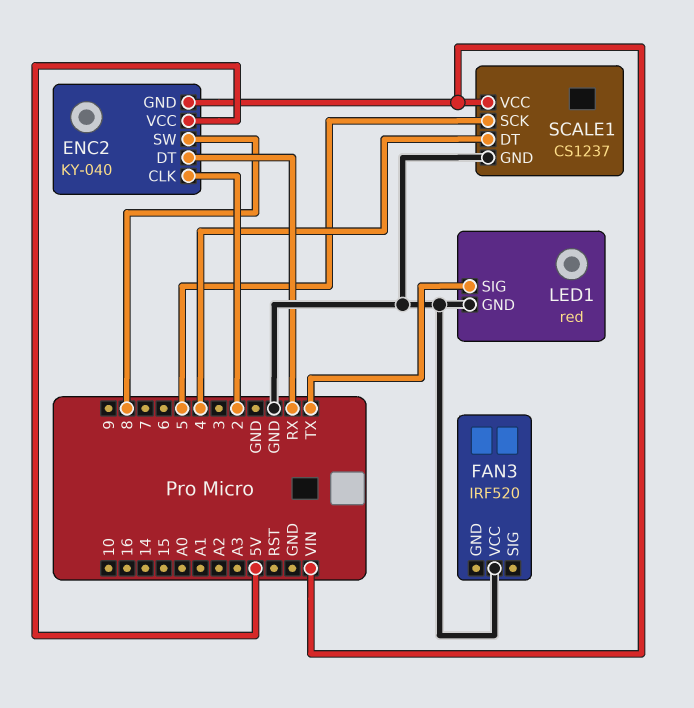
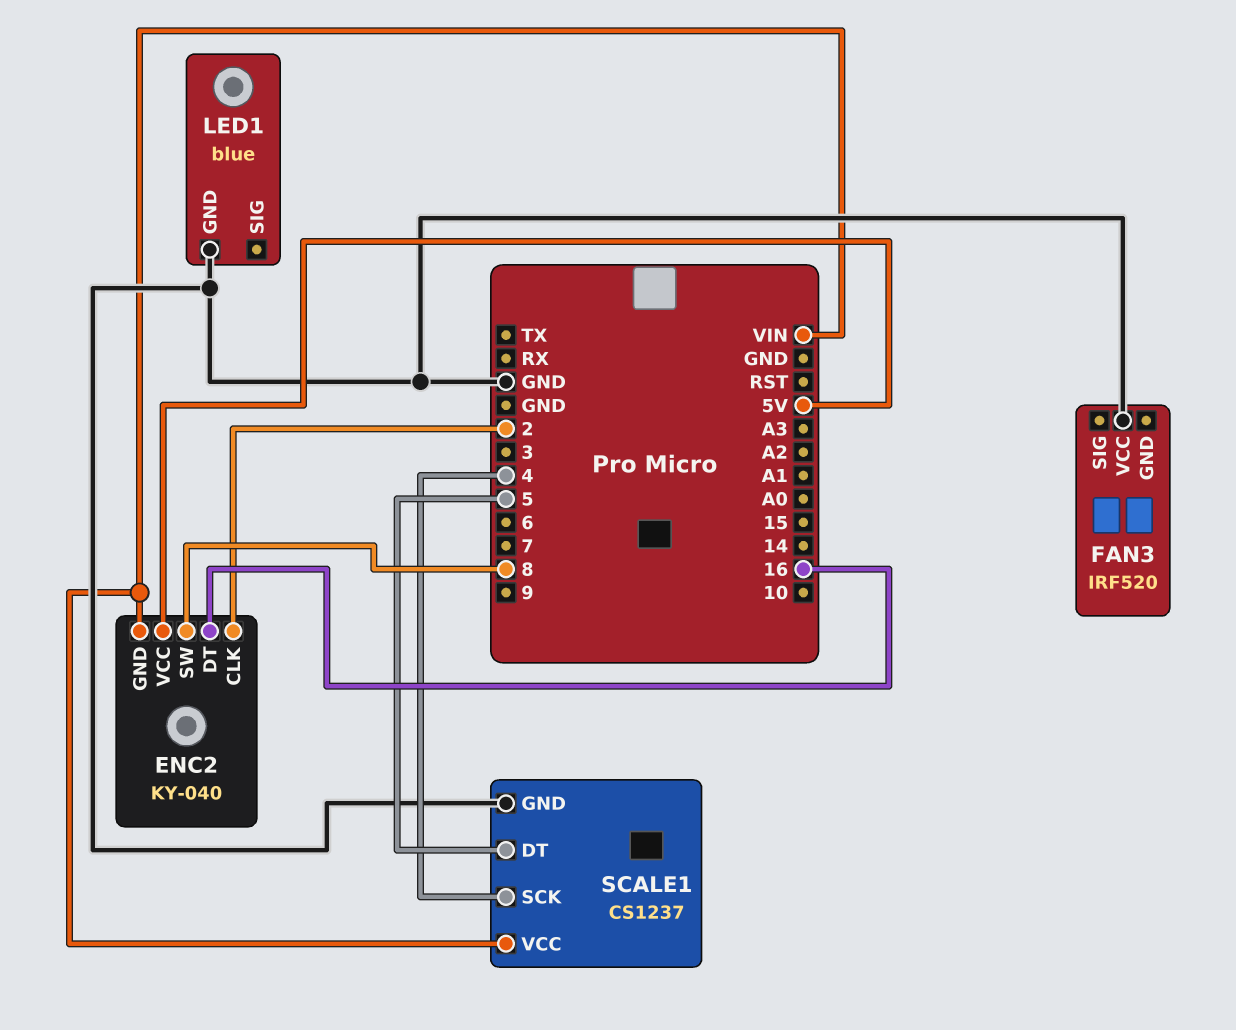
ENC2 pin DT: RX -> 16
LED1: red -> blue
LED1 pin SIG: TX -> none
SCALE1 pin DT: 4 -> 5
SCALE1 pin SCK: 5 -> 4

